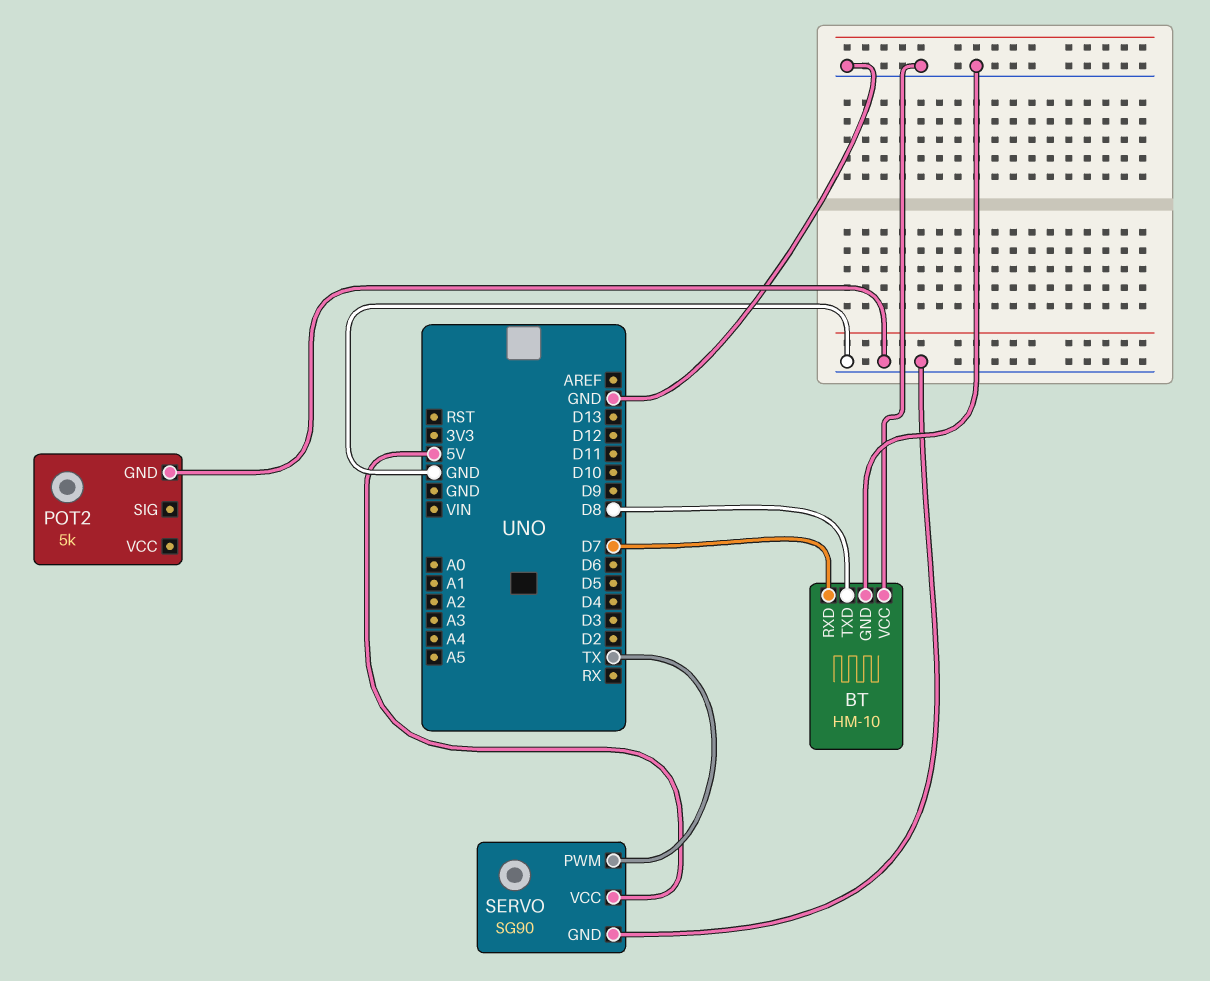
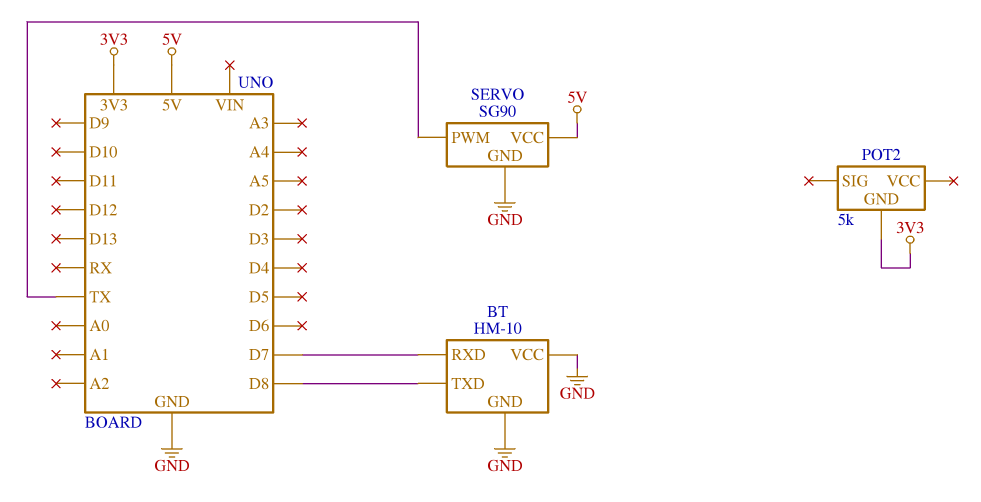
POT2 pin GND: GND -> 3V3

